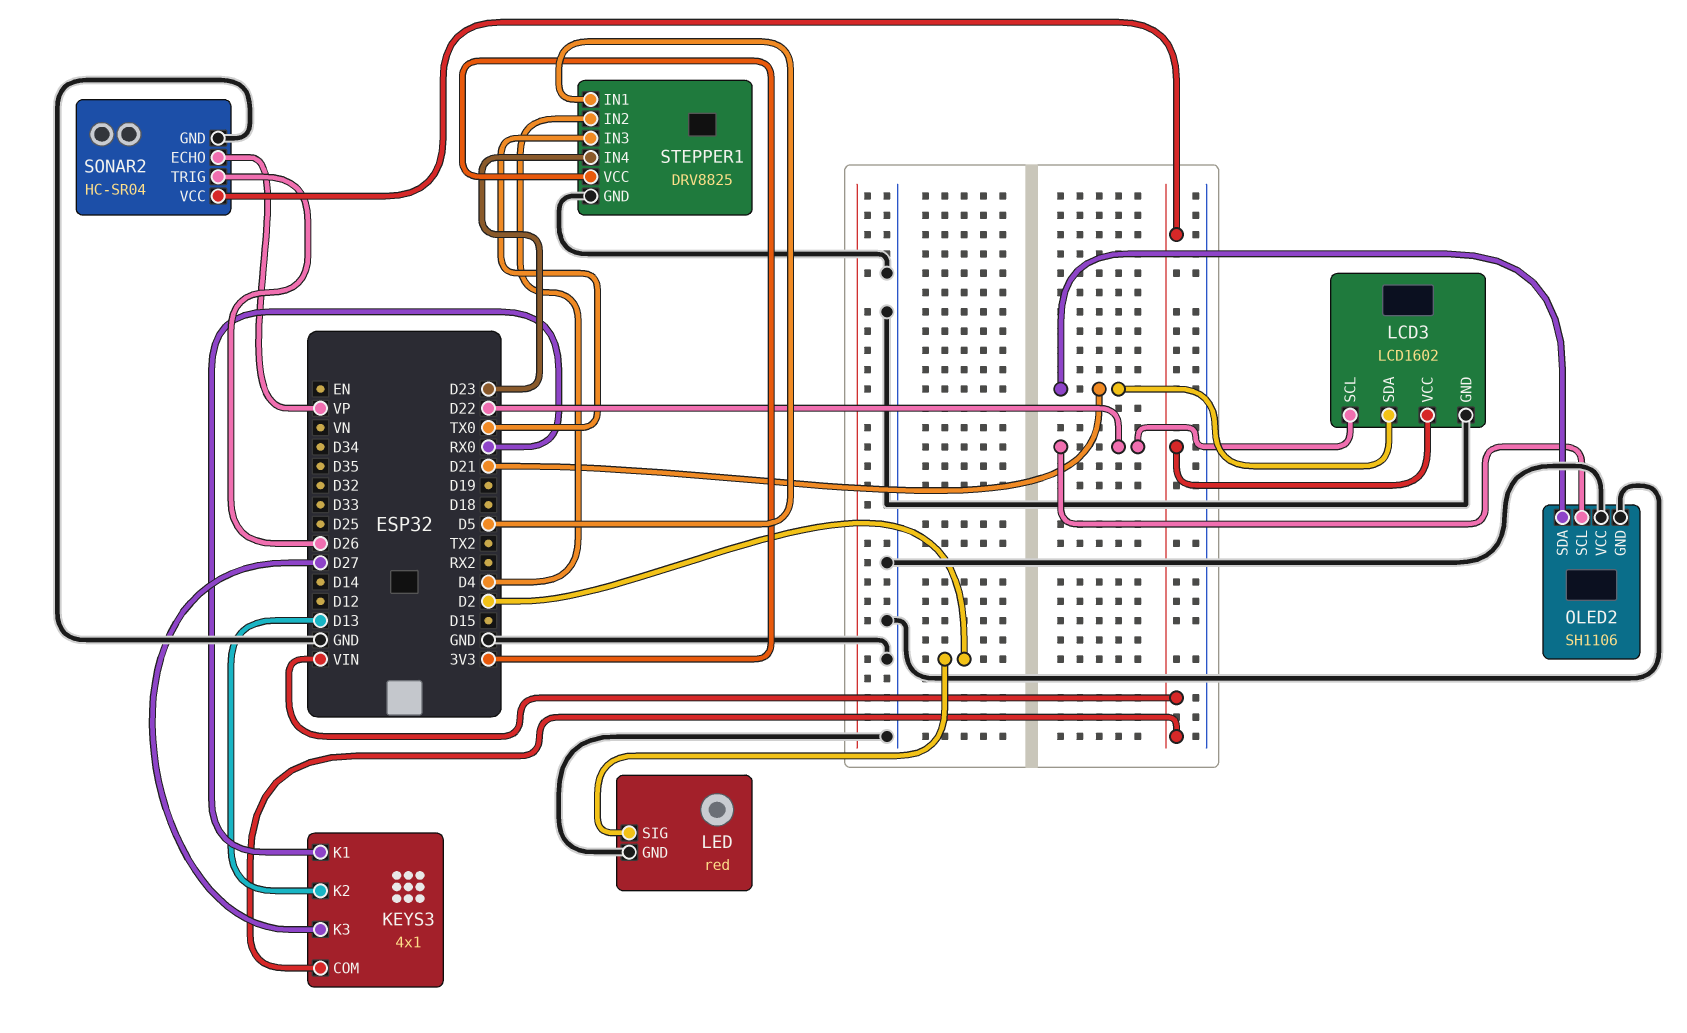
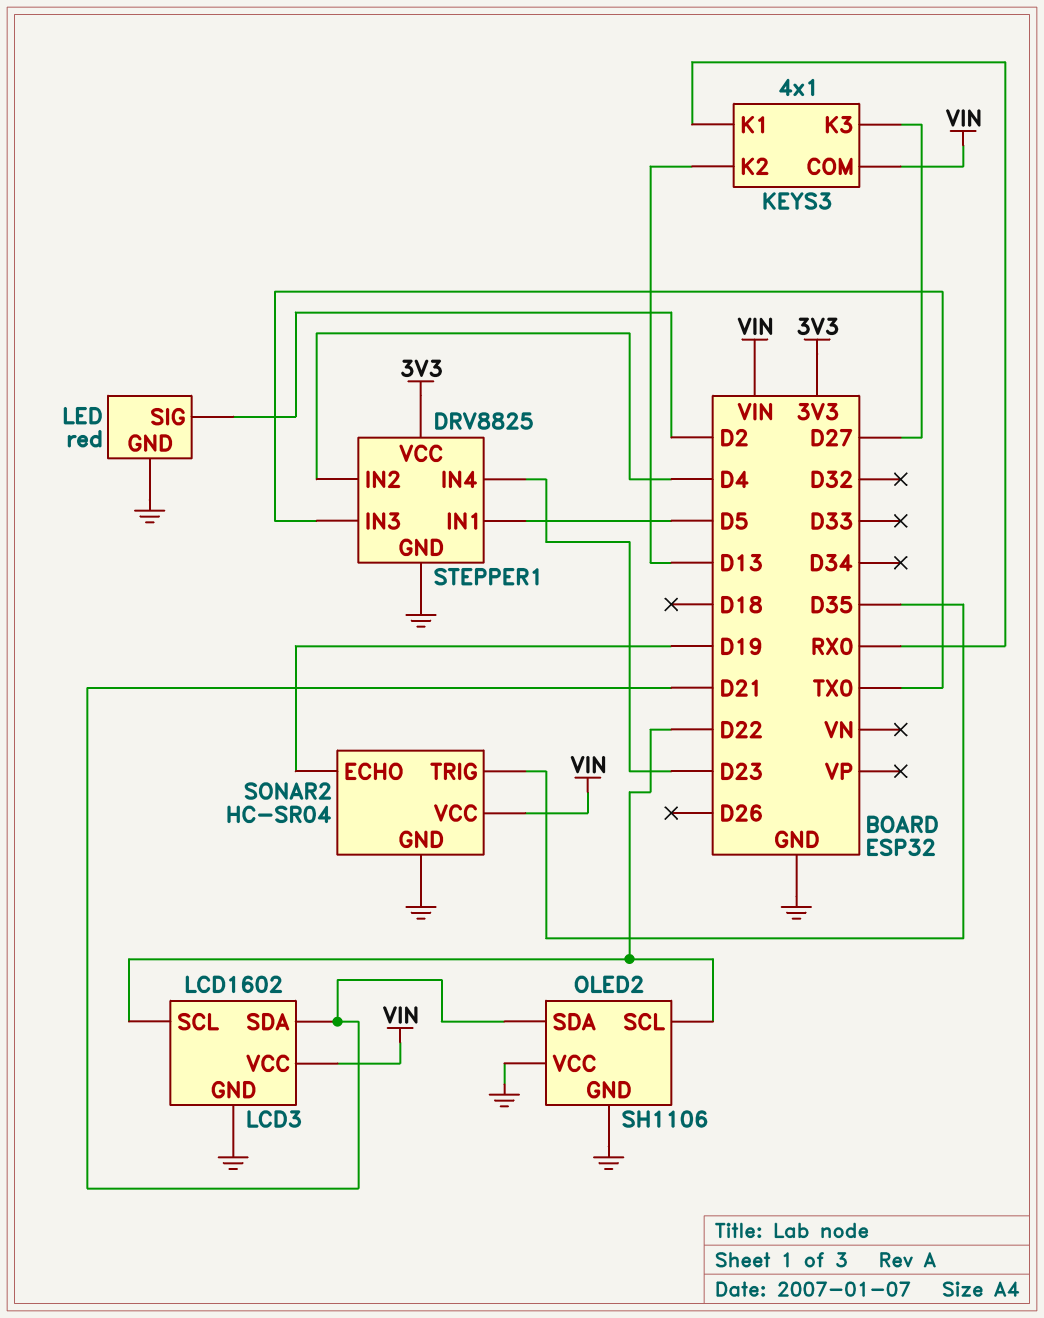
SONAR2 pin ECHO: VP -> D19
SONAR2 pin TRIG: D26 -> D35

